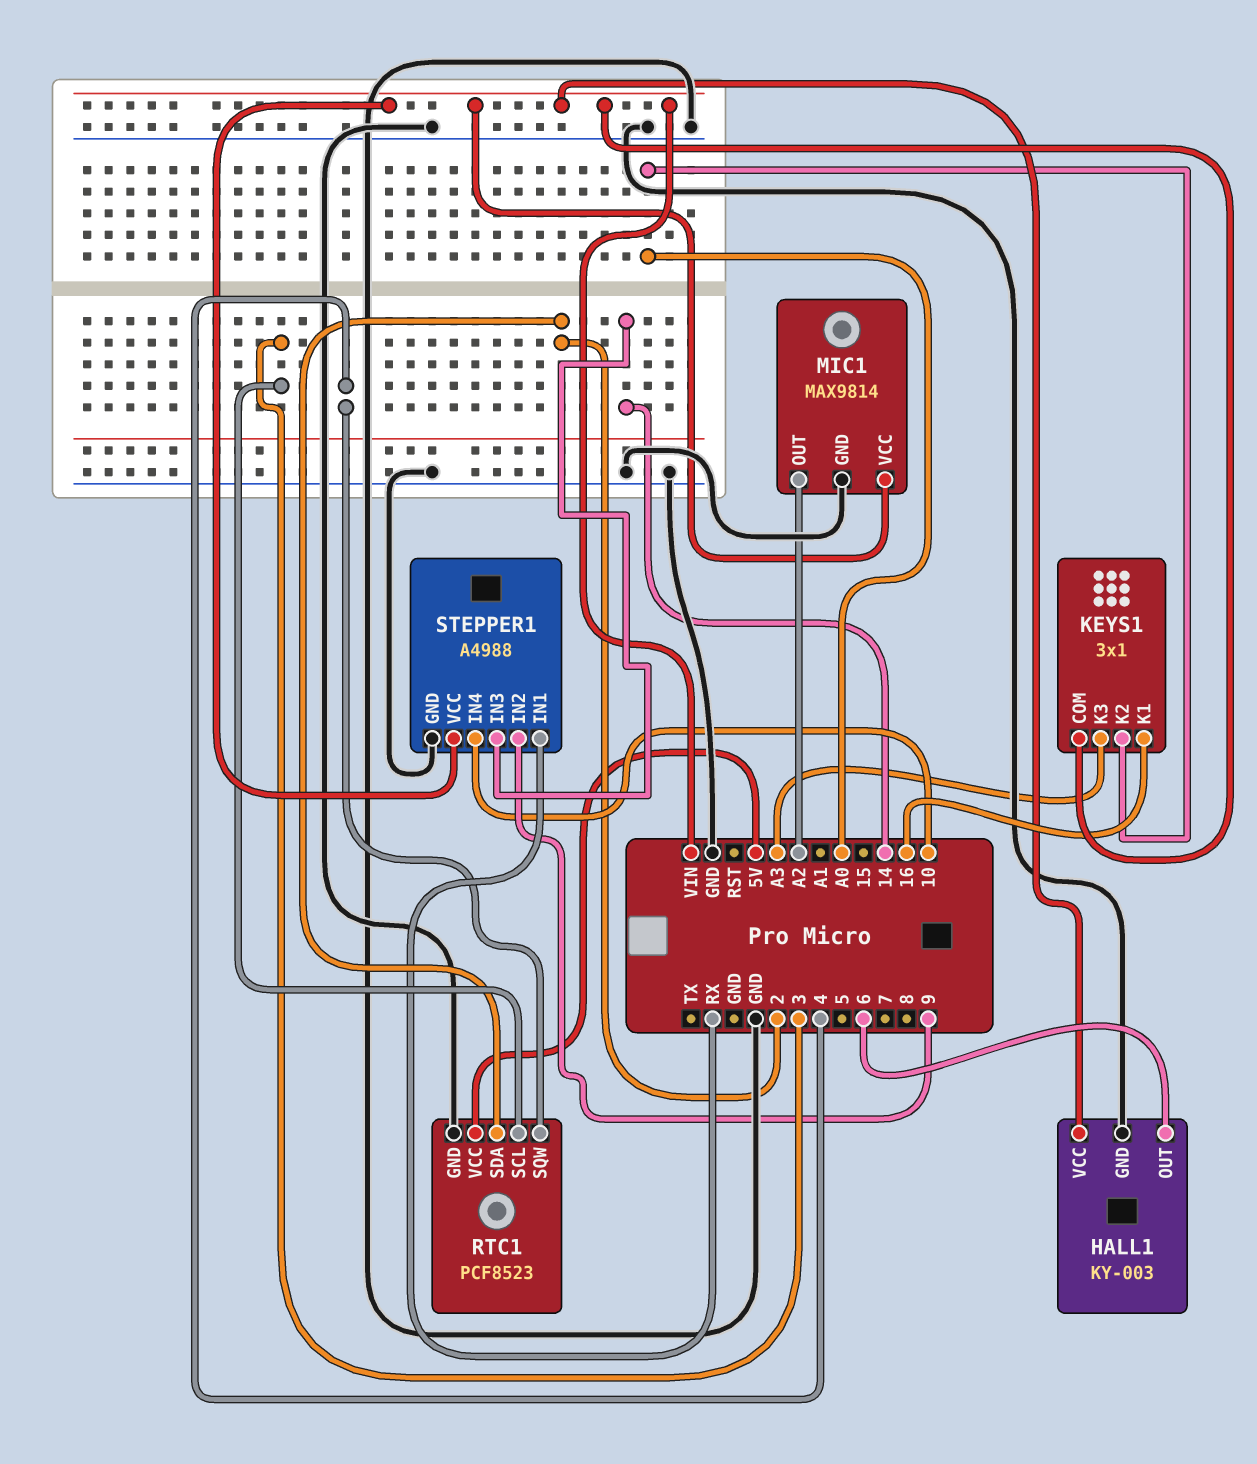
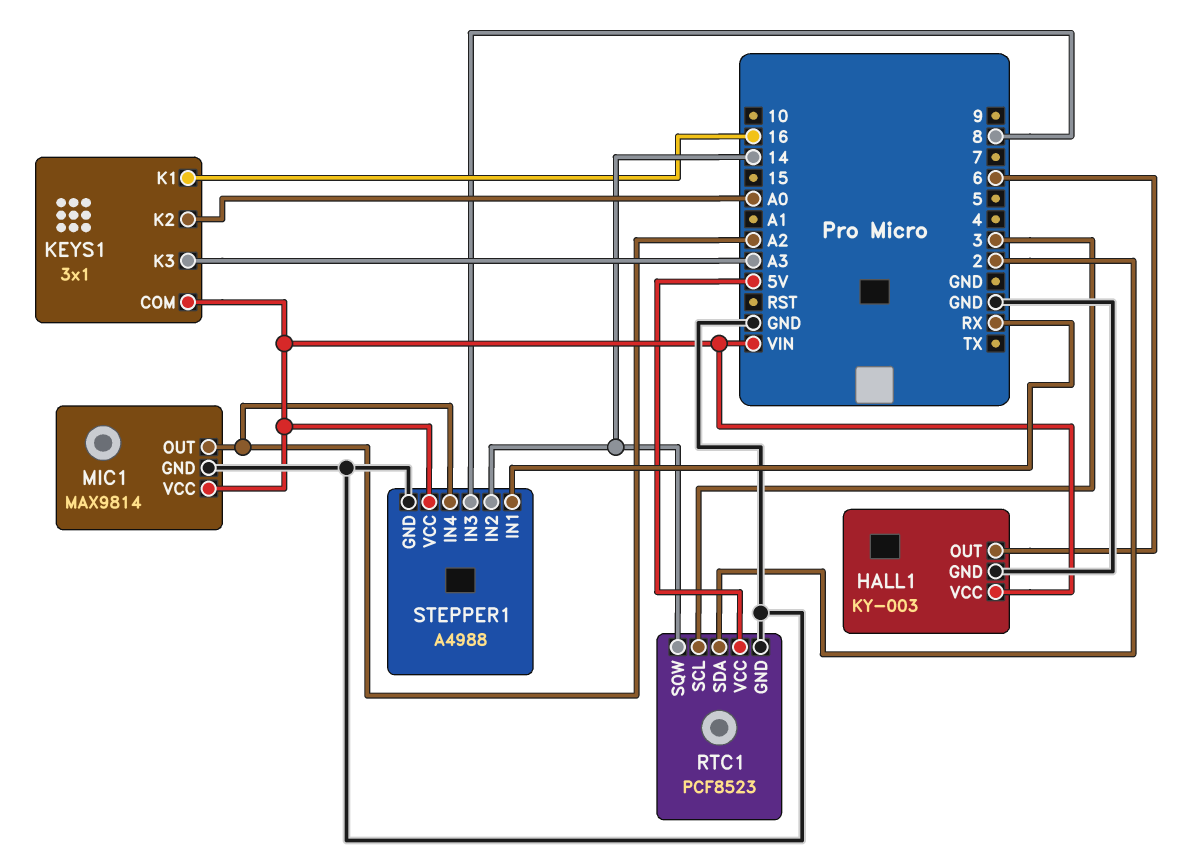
RTC1 pin SQW: 4 -> 14
STEPPER1 pin IN2: 9 -> 14
STEPPER1 pin IN3: 14 -> 8
STEPPER1 pin IN4: 10 -> A2

